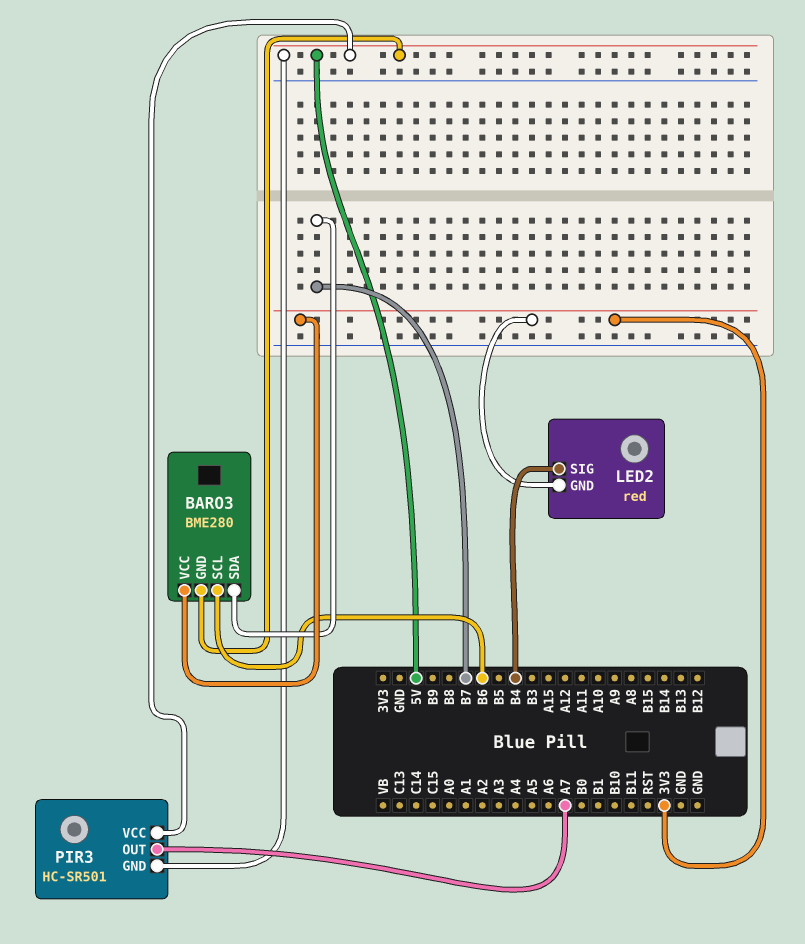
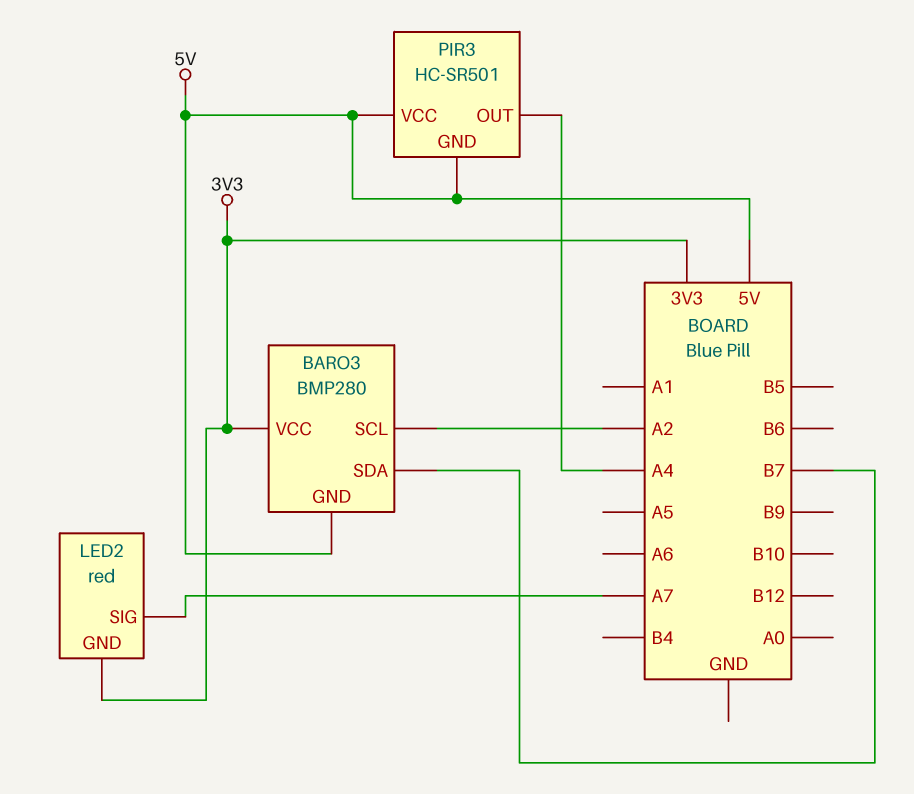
BARO3: BME280 -> BMP280
BARO3 pin SCL: B6 -> A2
LED2 pin SIG: B4 -> A7
PIR3 pin OUT: A7 -> A4

